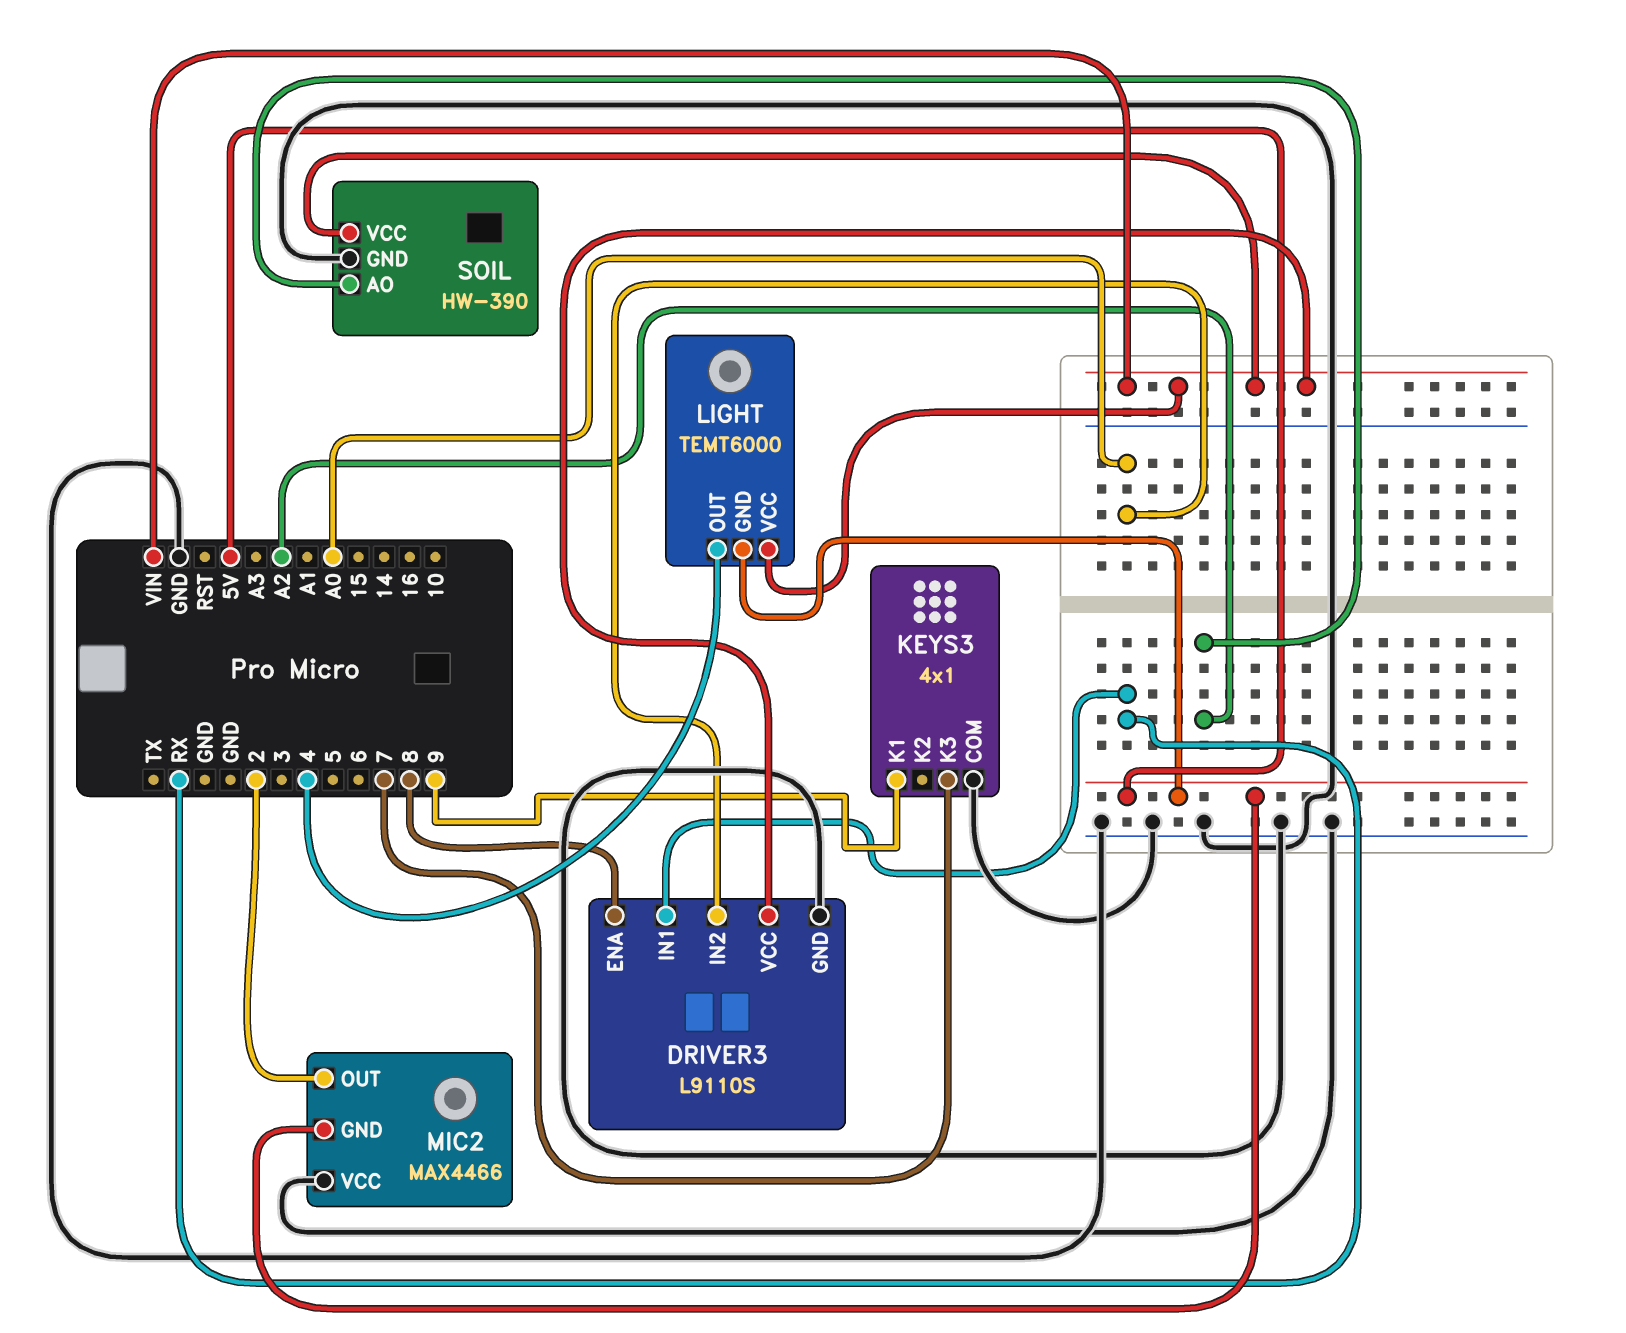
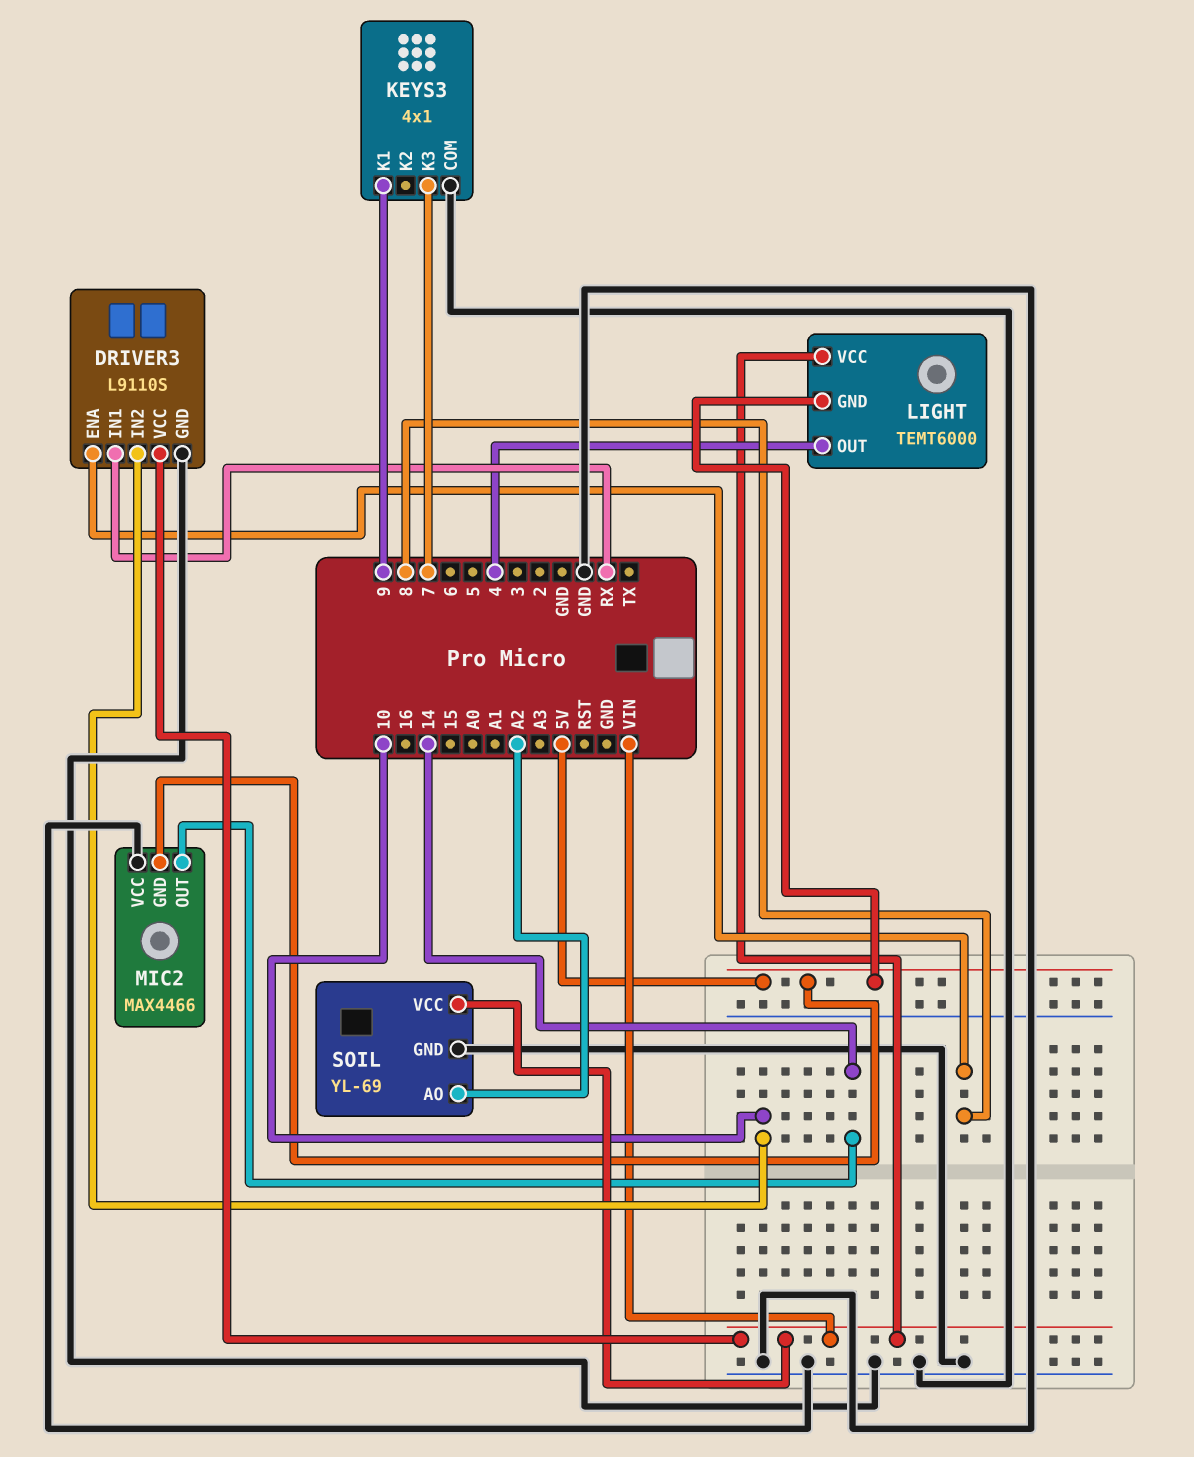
DRIVER3 pin IN2: A0 -> 10
MIC2 pin OUT: 2 -> 14
SOIL: HW-390 -> YL-69

